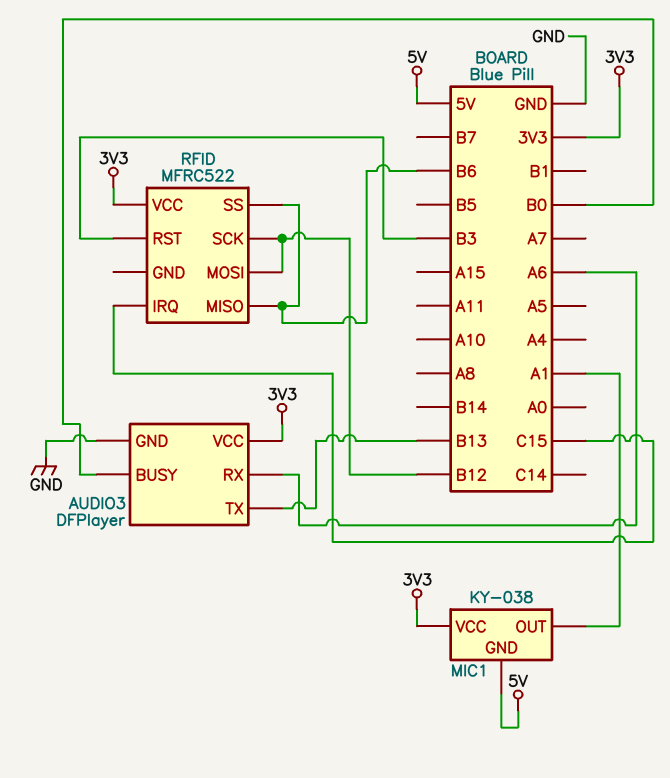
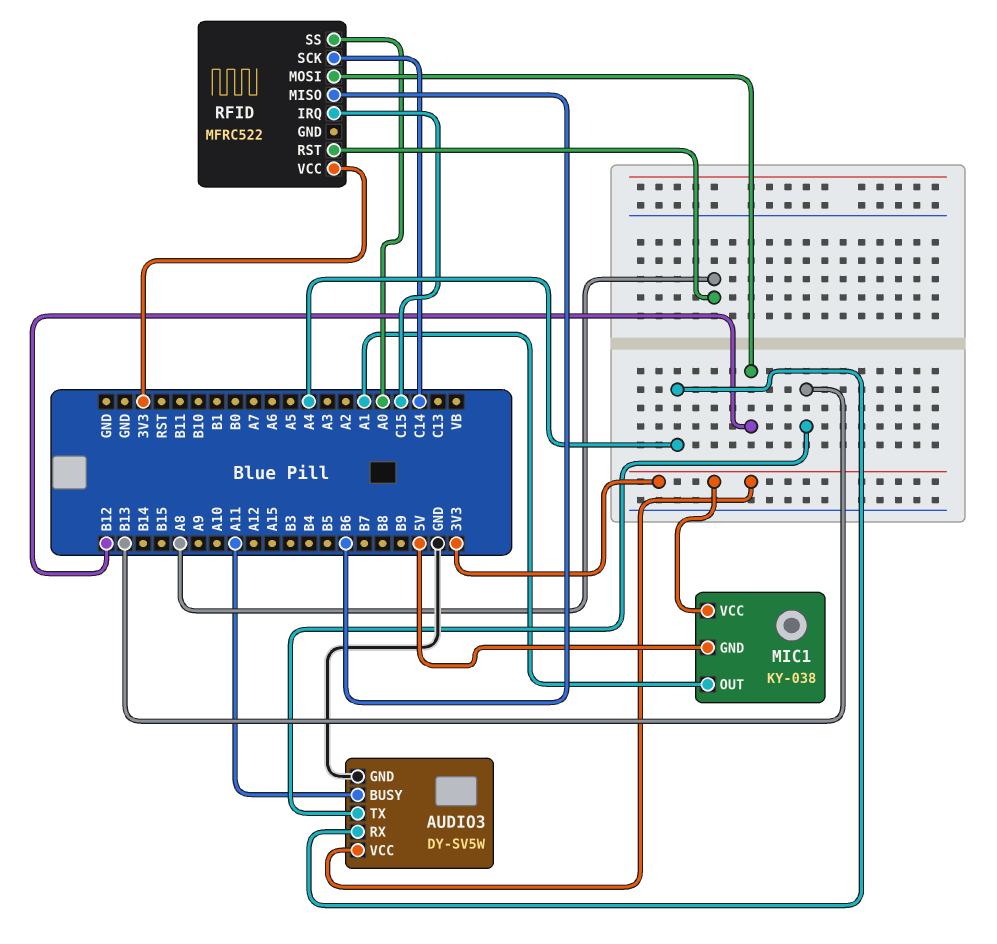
AUDIO3: DFPlayer -> DY-SV5W
AUDIO3 pin BUSY: B0 -> A11
AUDIO3 pin RX: A6 -> A4
RFID pin RST: B3 -> A8
RFID pin SCK: B12 -> C14
RFID pin SS: B6 -> A0

